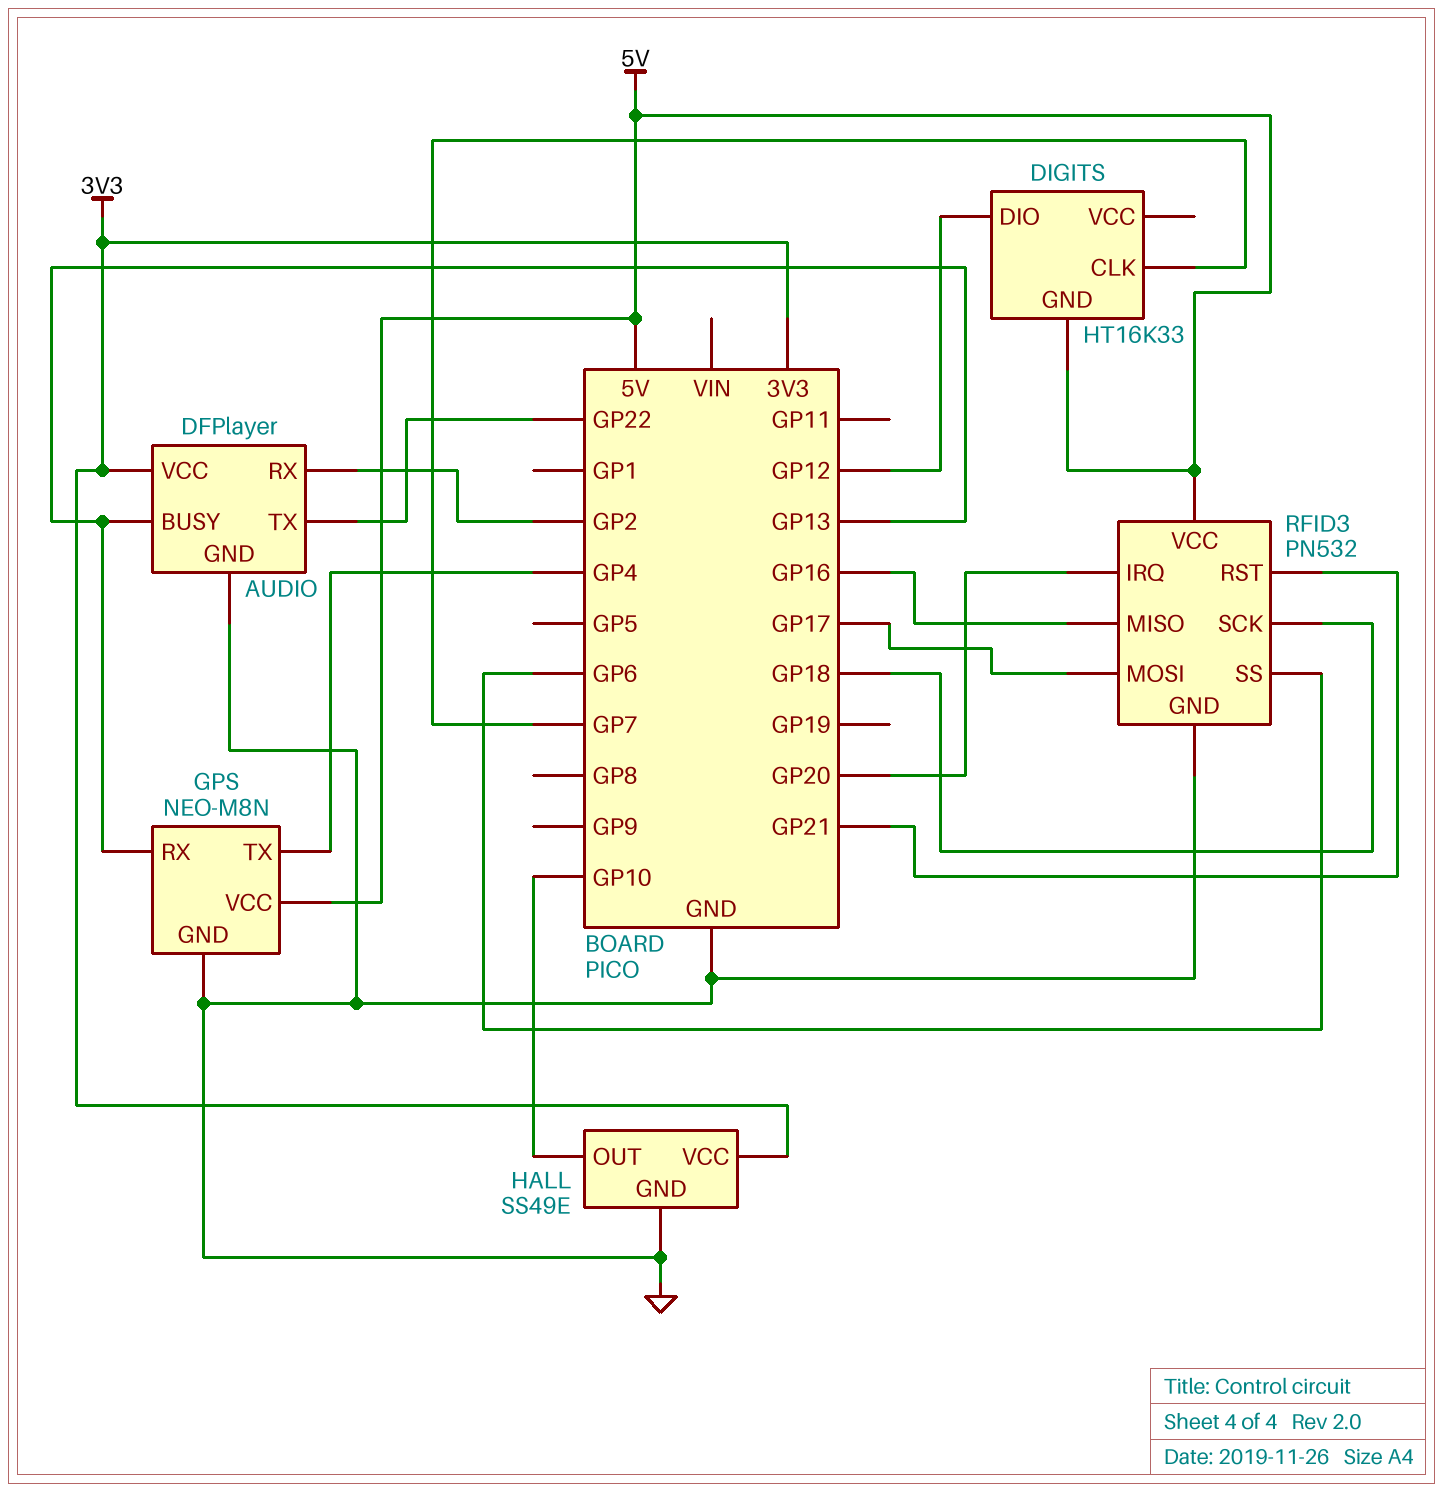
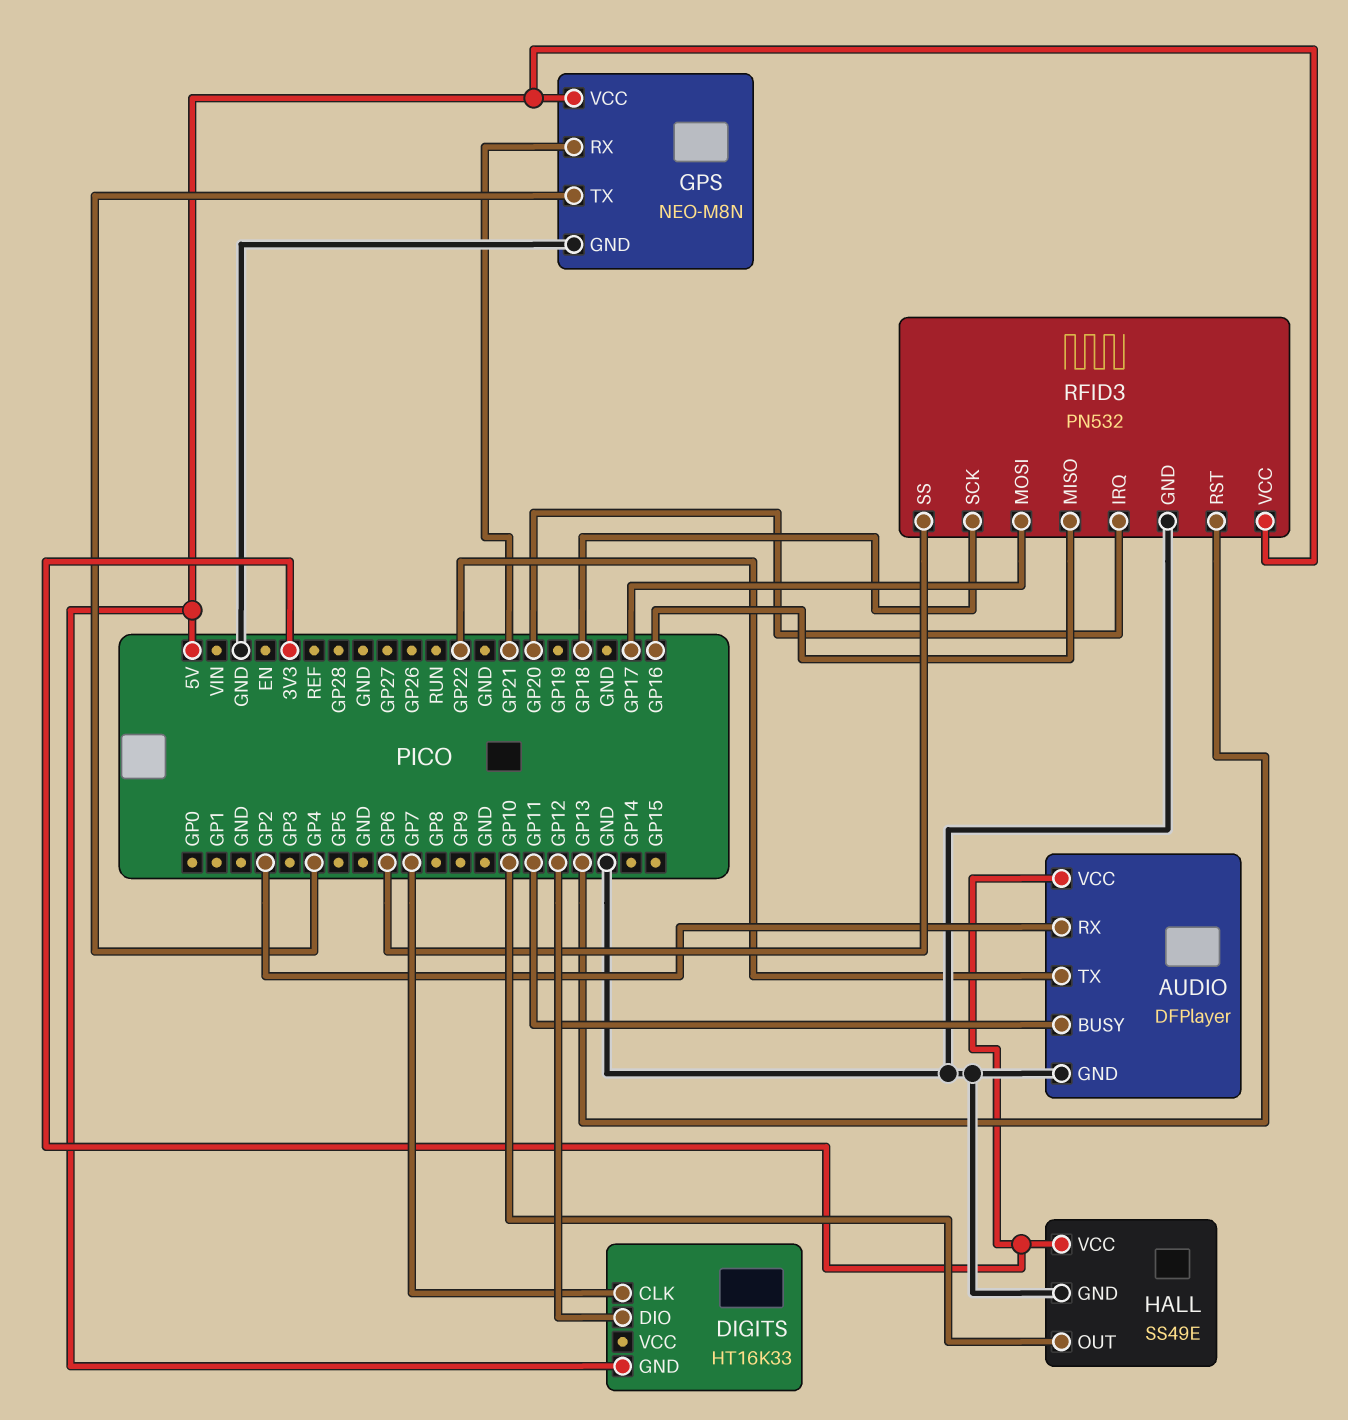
AUDIO pin BUSY: GP13 -> GP11
GPS pin RX: GP13 -> GP21
RFID3 pin RST: GP21 -> GP13

